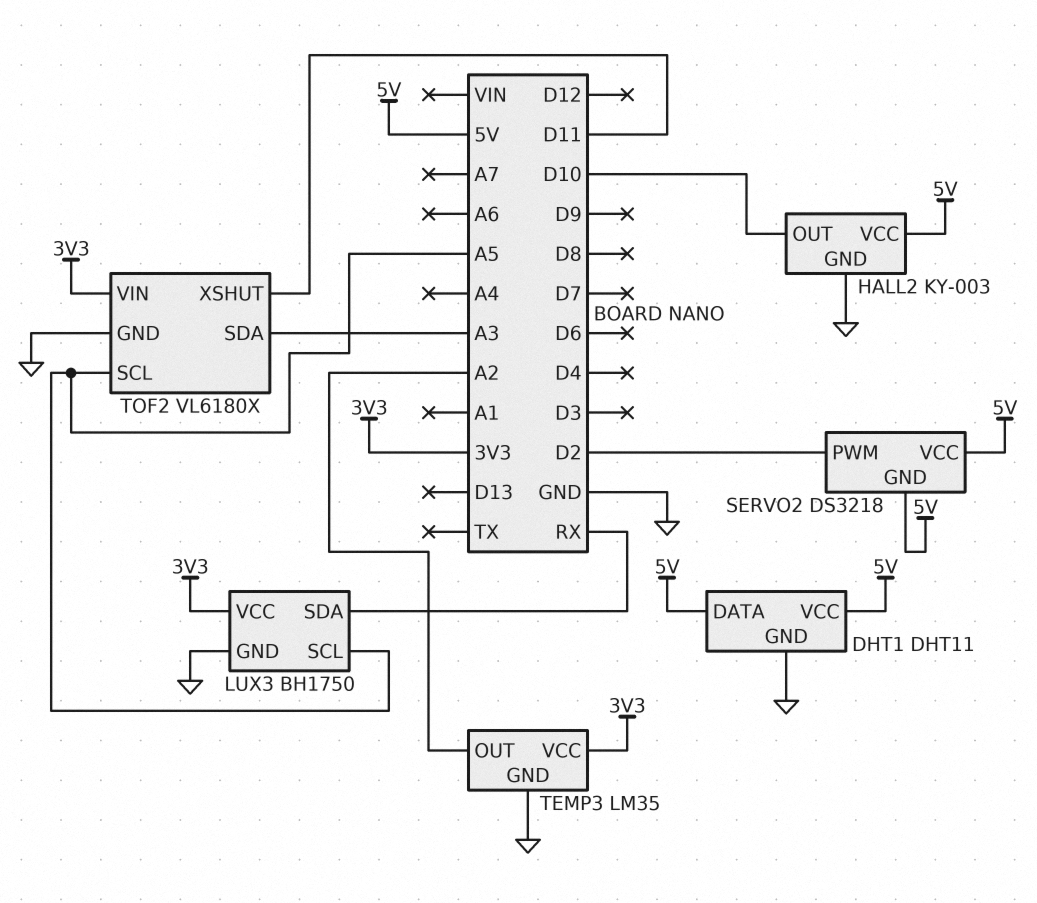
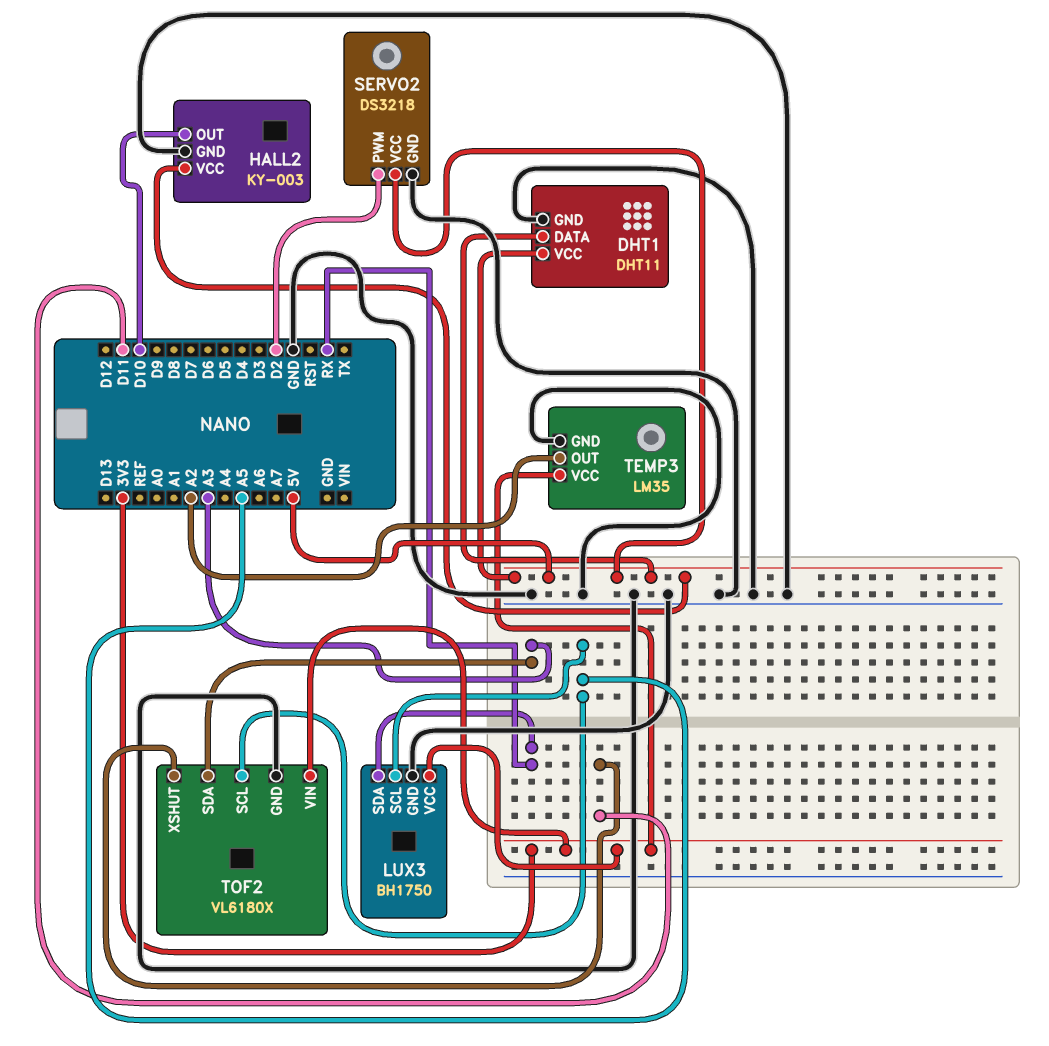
SERVO2 pin GND: 5V -> GND

